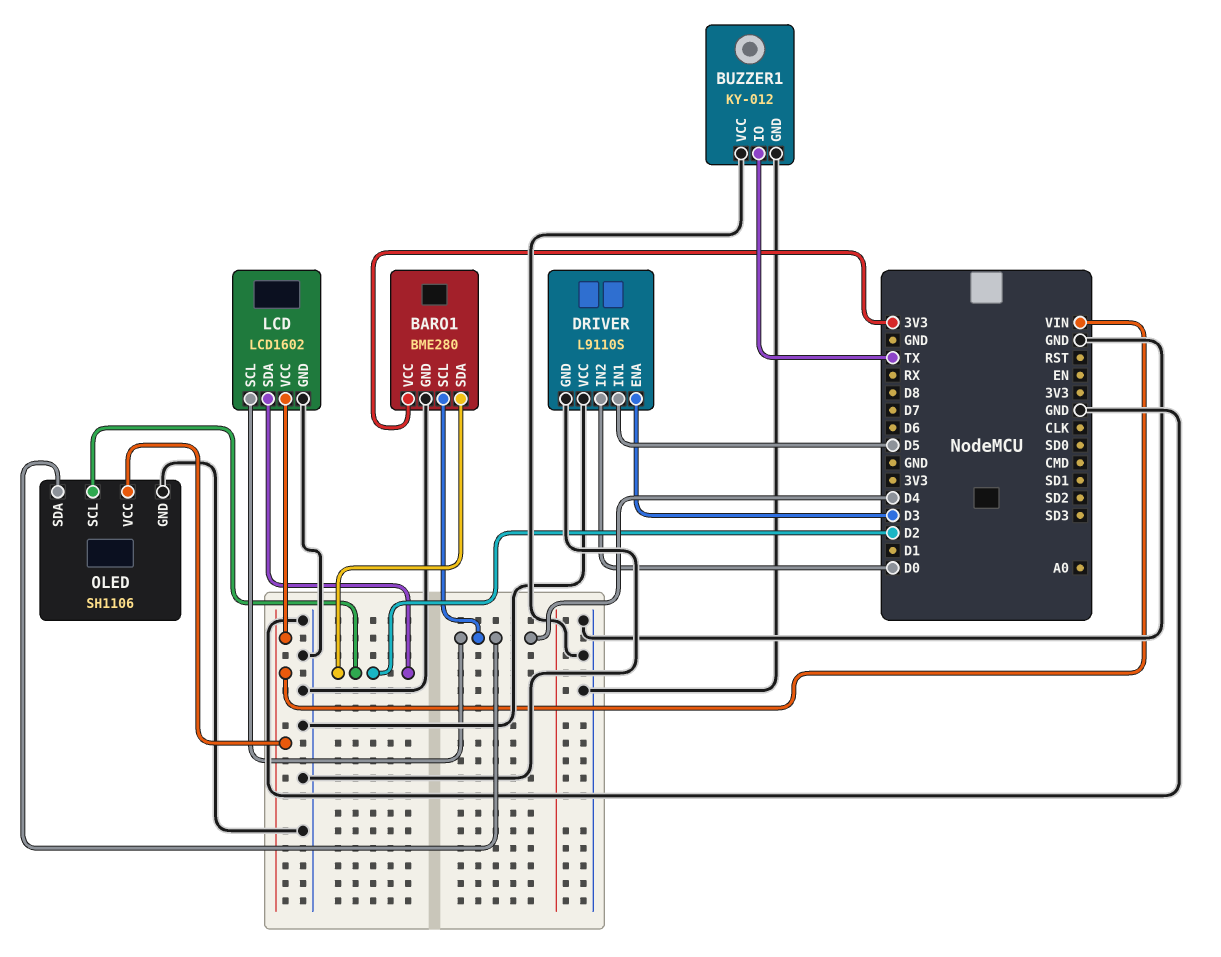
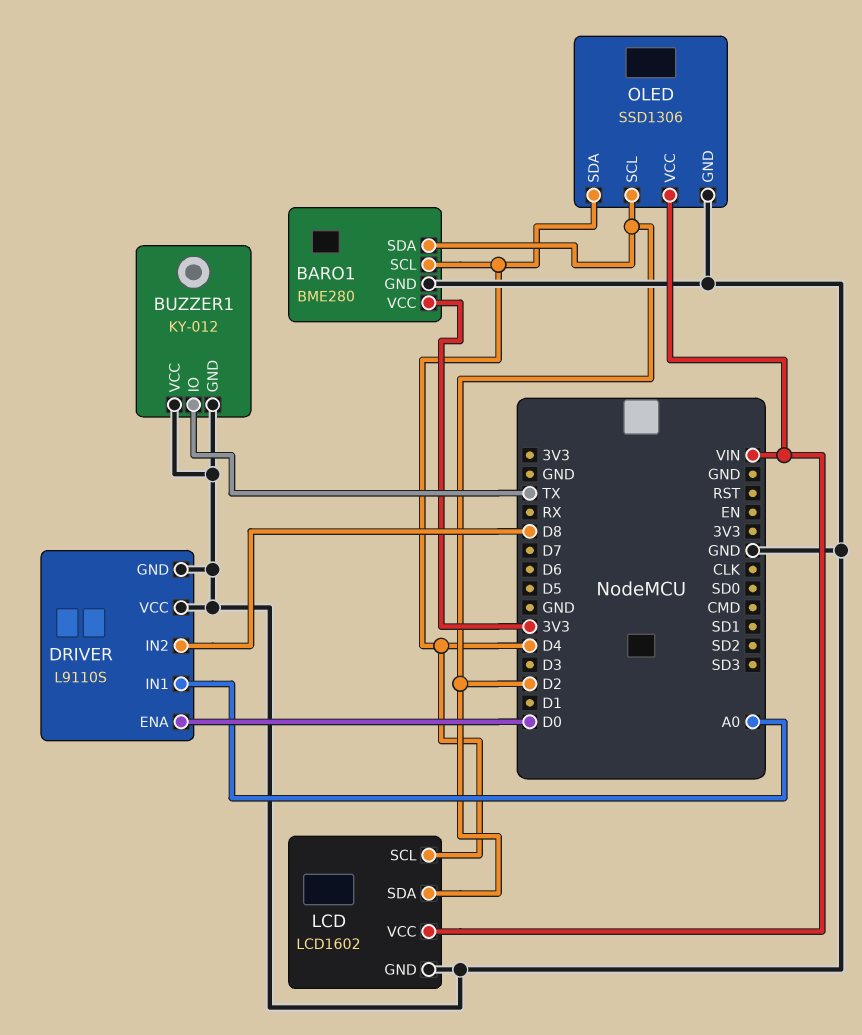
DRIVER pin ENA: D3 -> D0
DRIVER pin IN1: D5 -> A0
DRIVER pin IN2: D0 -> D8
OLED: SH1106 -> SSD1306

